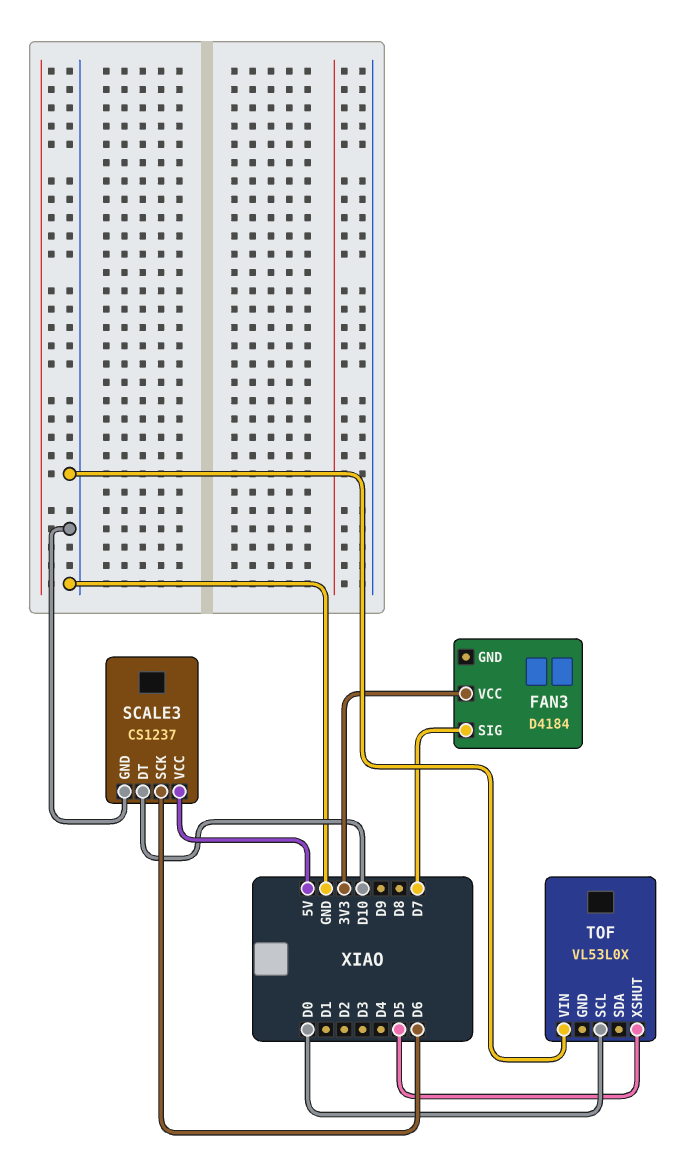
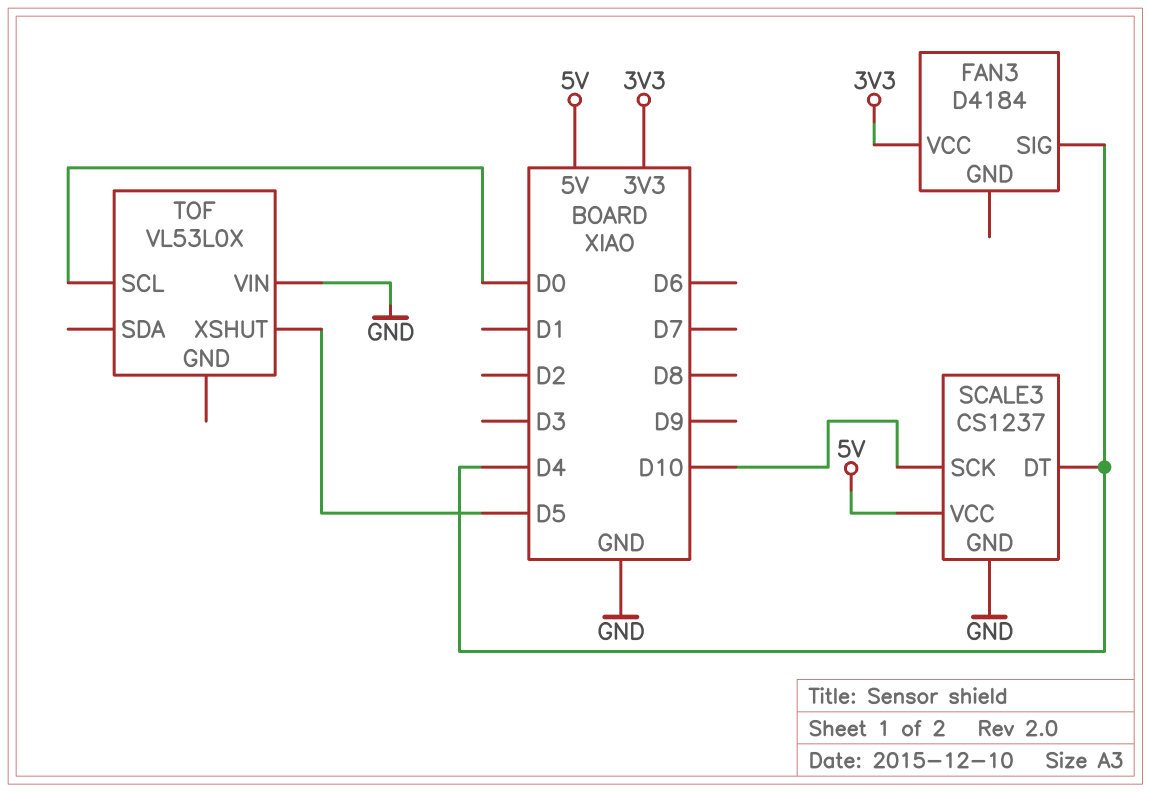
FAN3 pin SIG: D7 -> D4
SCALE3 pin DT: D10 -> D4
SCALE3 pin SCK: D6 -> D10

